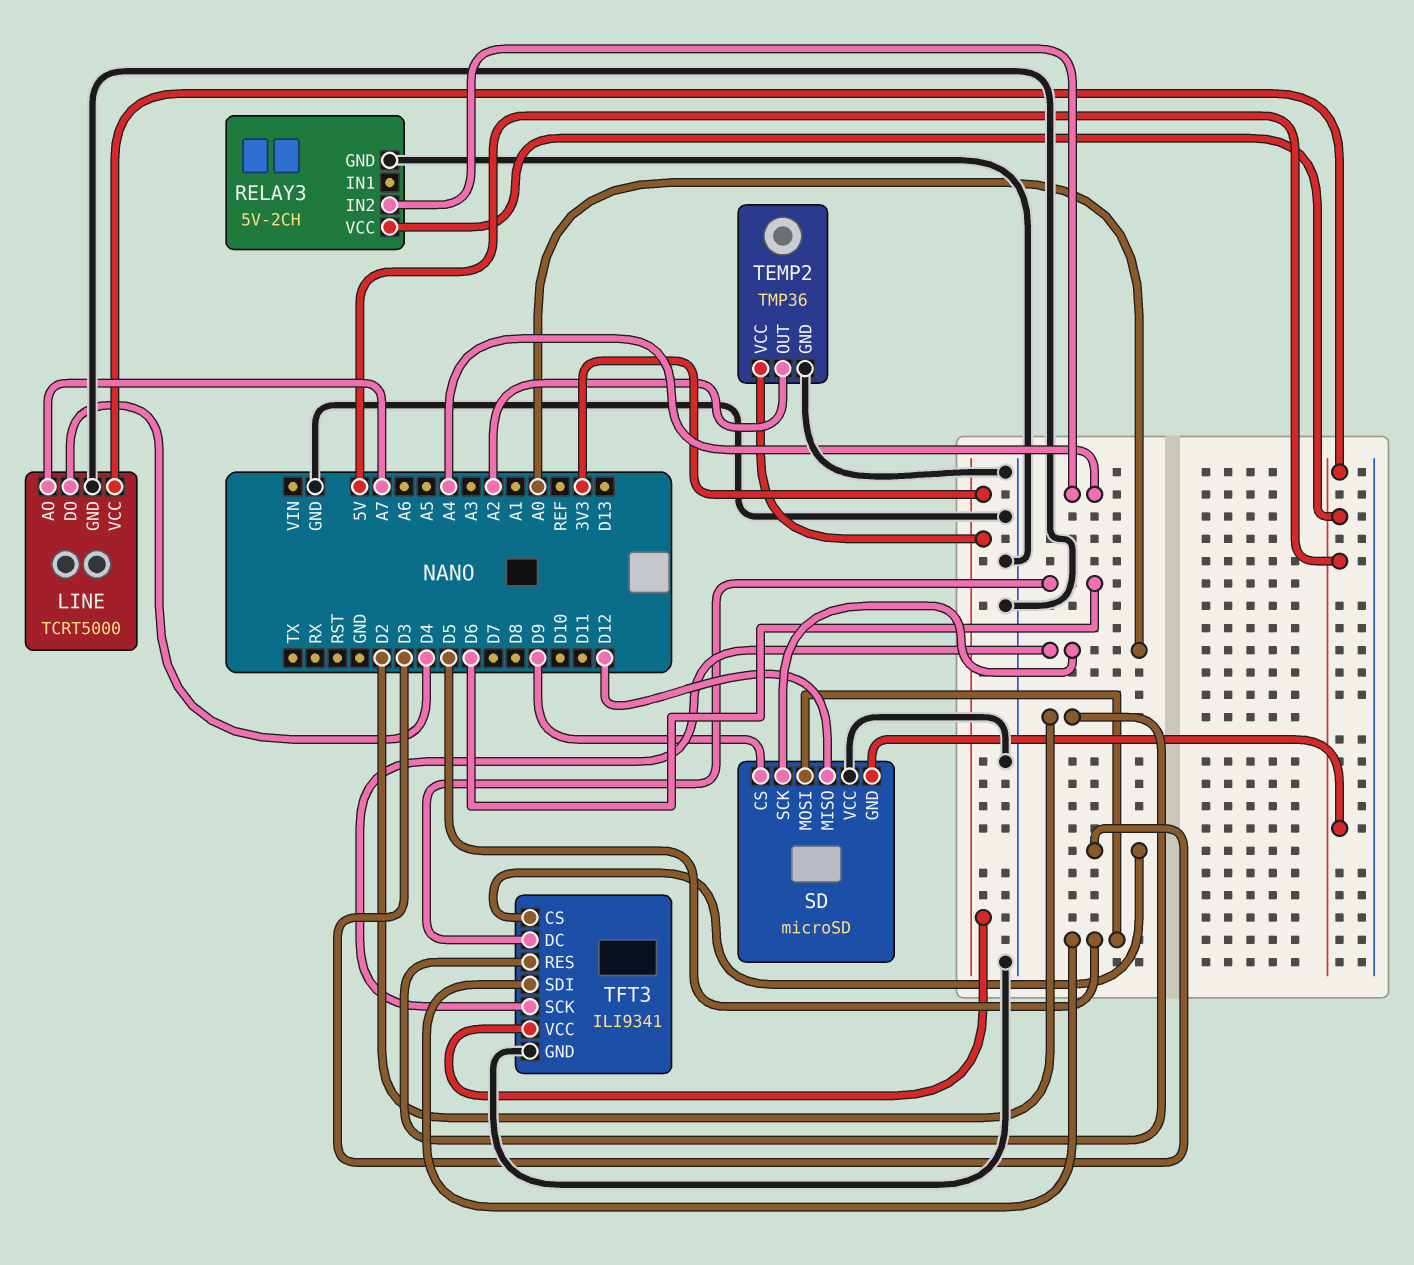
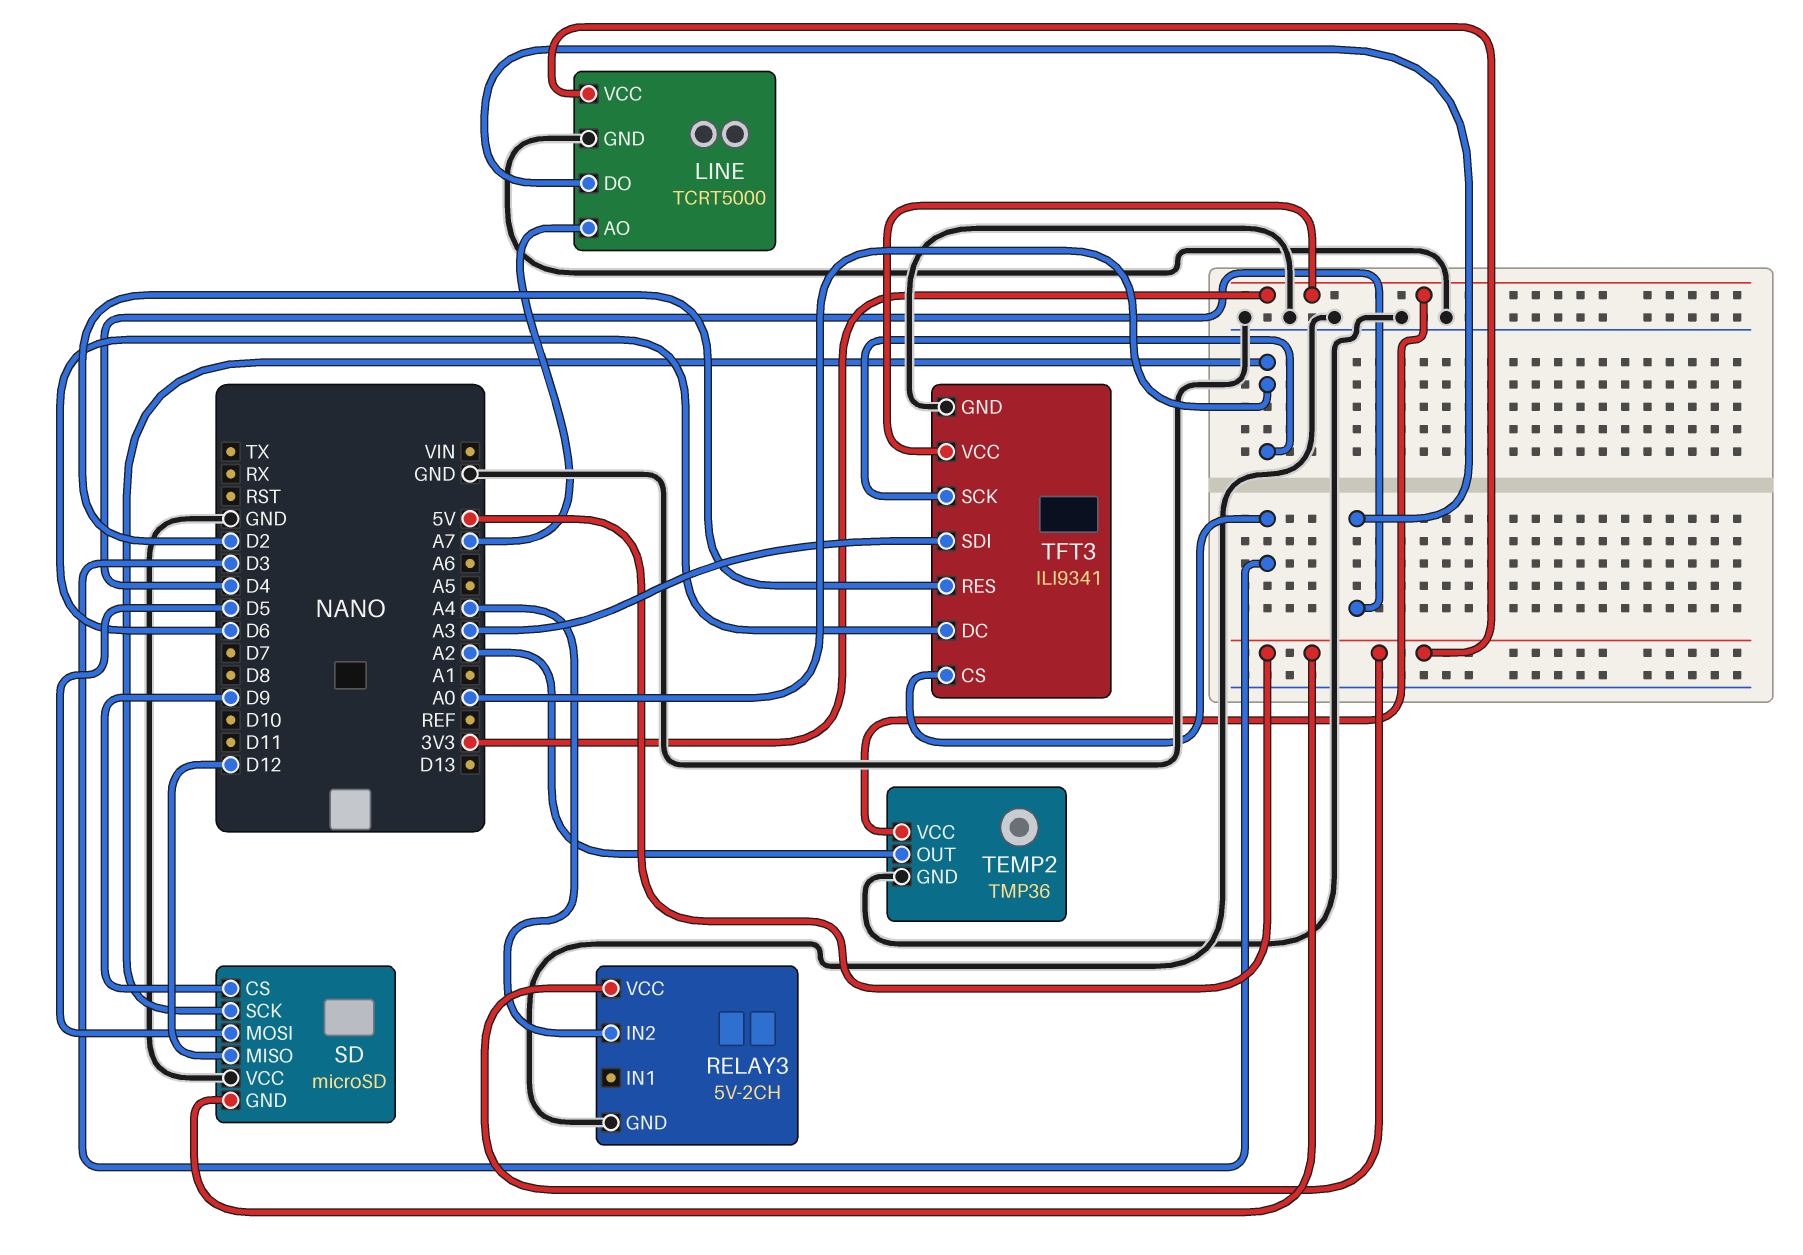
TFT3 pin SDI: D5 -> A3

